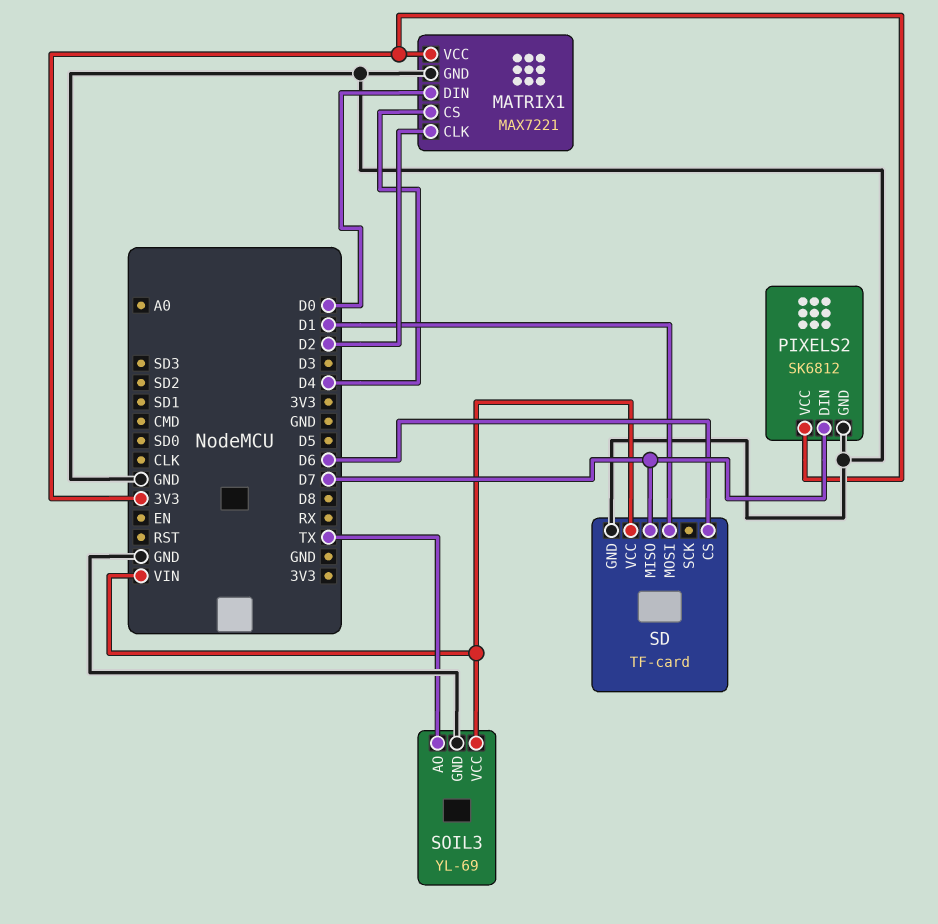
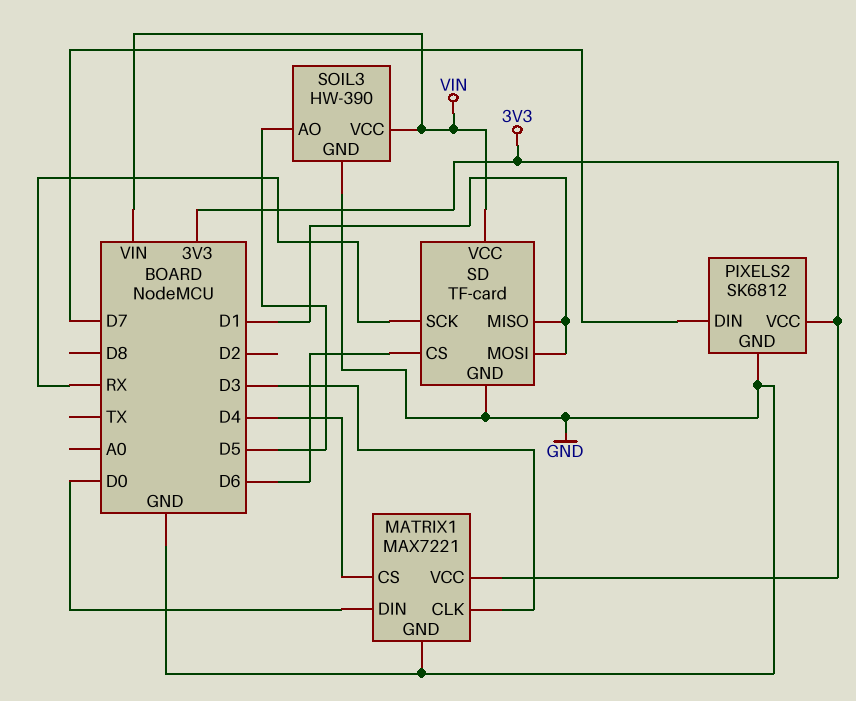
MATRIX1 pin CLK: D2 -> D3
SD pin MISO: D7 -> D1
SD pin SCK: none -> RX
SOIL3: YL-69 -> HW-390
SOIL3 pin AO: TX -> D5

